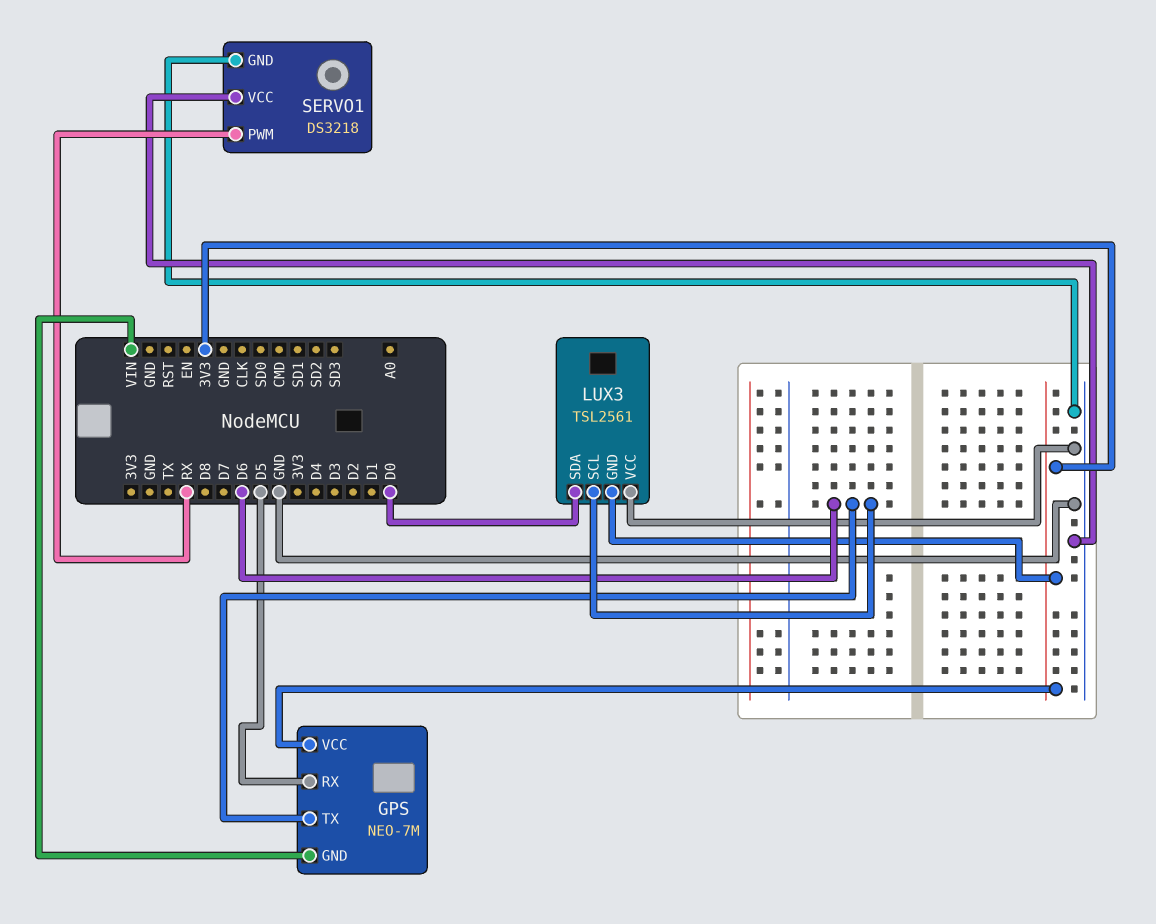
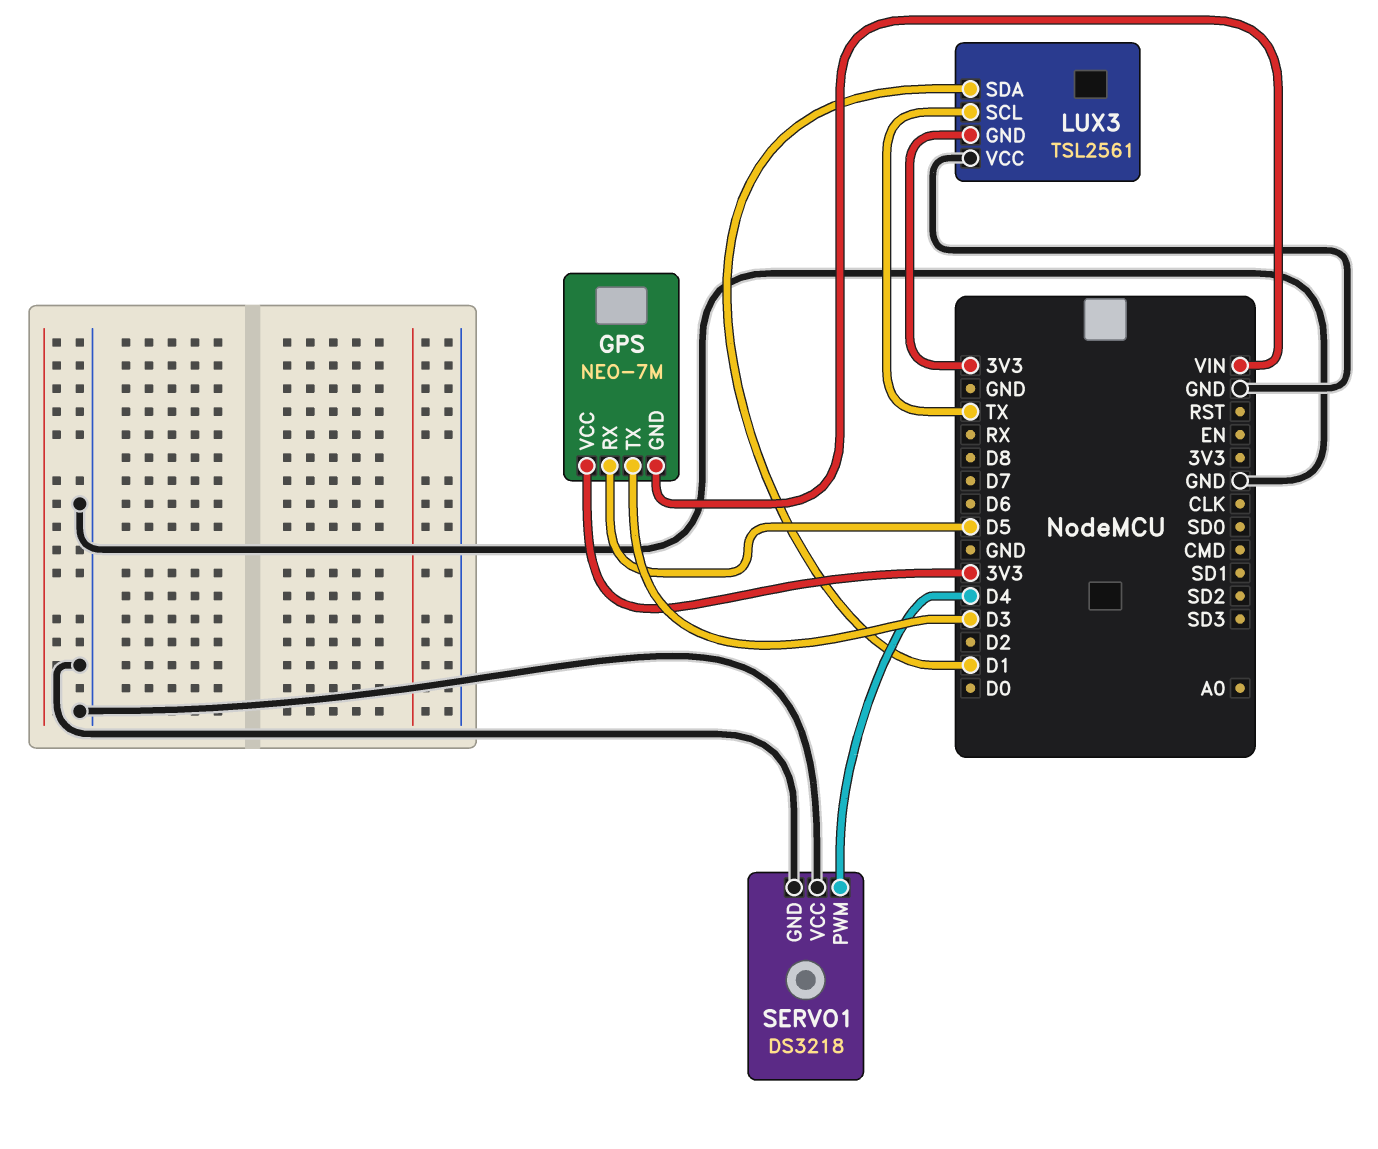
GPS pin TX: D6 -> D3
LUX3 pin SCL: D6 -> TX
LUX3 pin SDA: D0 -> D1
SERVO1 pin PWM: RX -> D4

